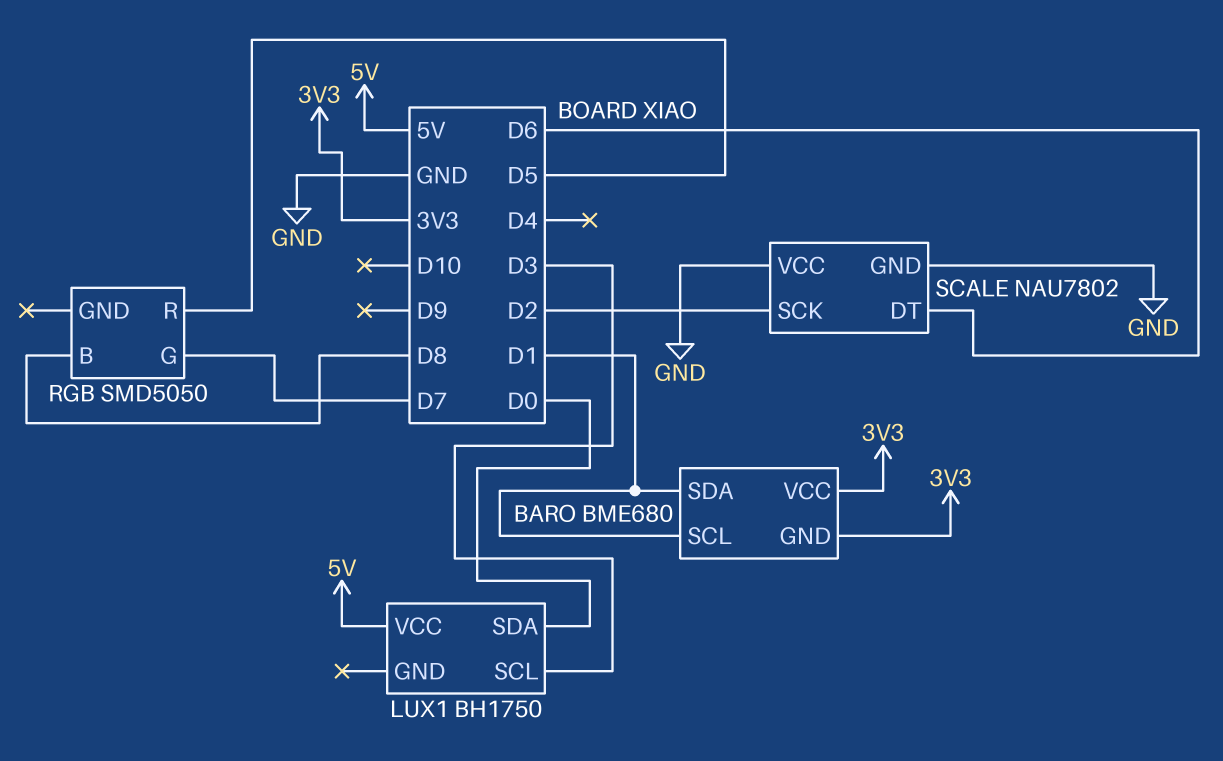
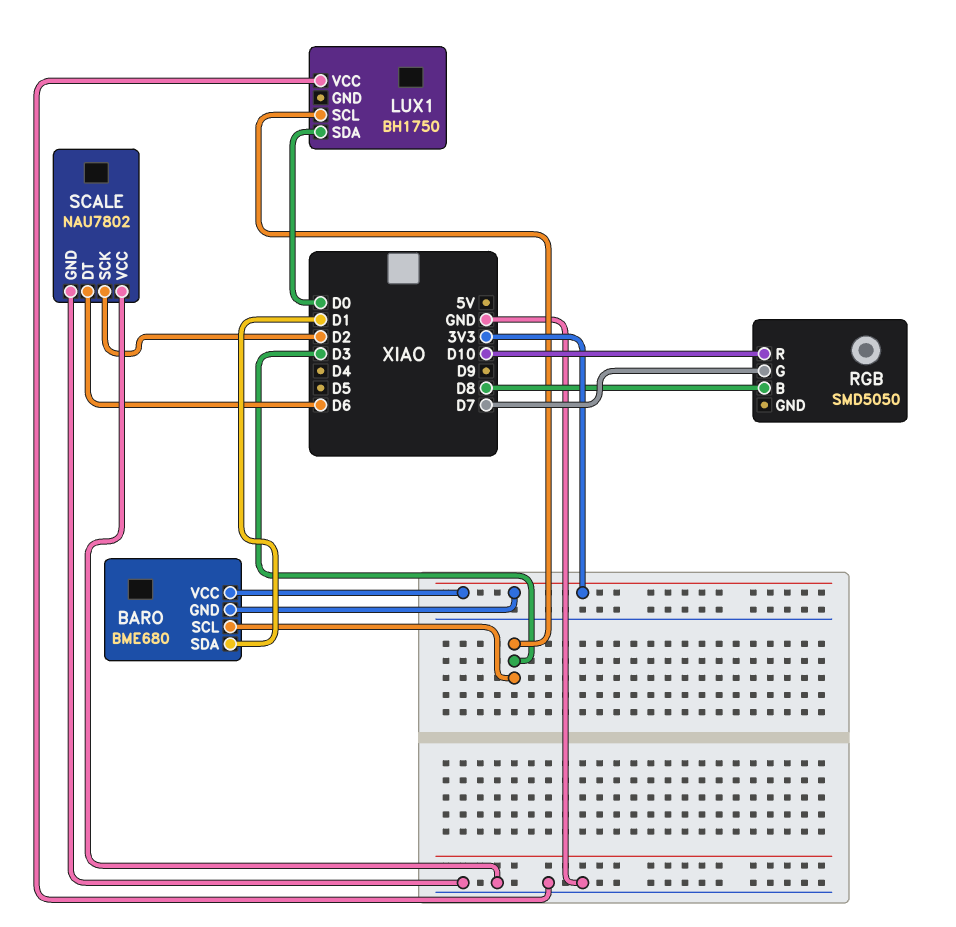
BARO pin SCL: D1 -> D3
LUX1 pin VCC: 5V -> GND
RGB pin R: D5 -> D10

